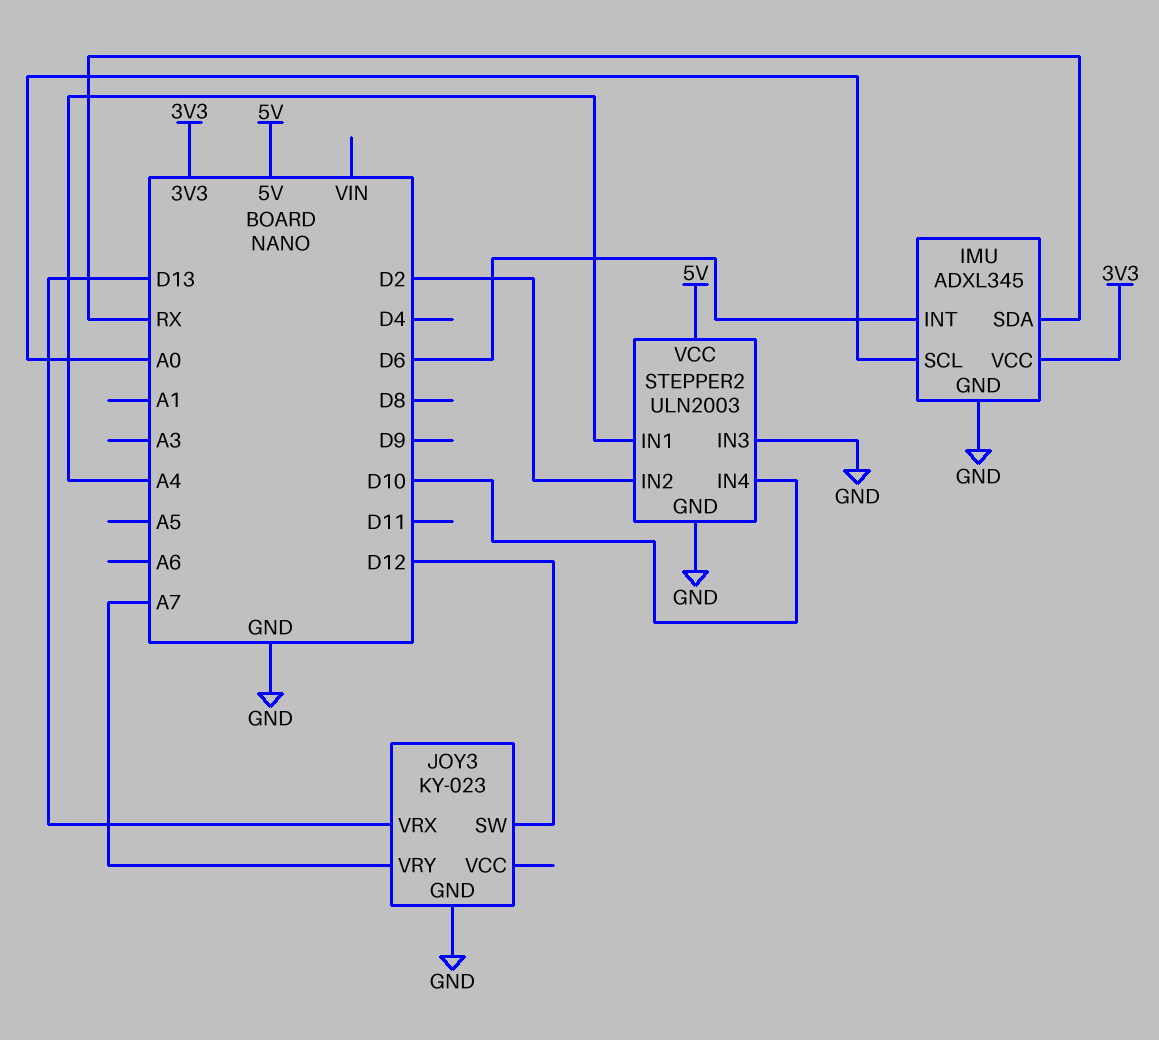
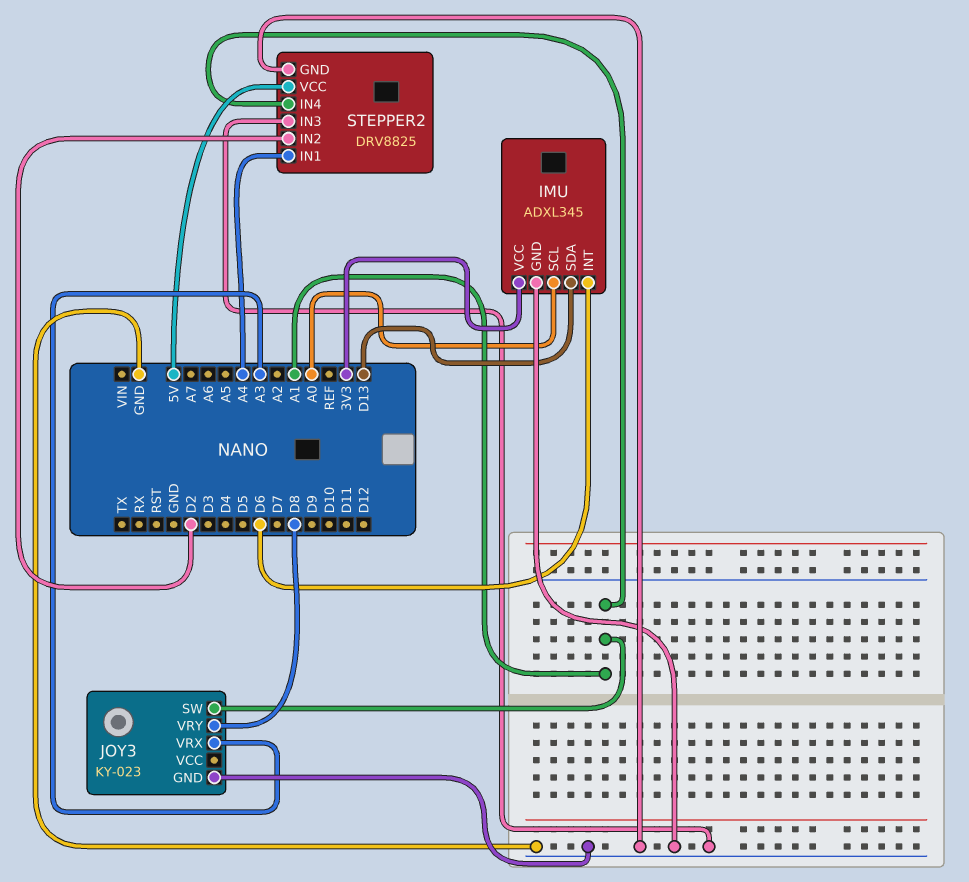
IMU pin SDA: RX -> D13
JOY3 pin SW: D12 -> A1
JOY3 pin VRX: D13 -> A3
JOY3 pin VRY: A7 -> D8
STEPPER2: ULN2003 -> DRV8825
STEPPER2 pin IN4: D10 -> A1

